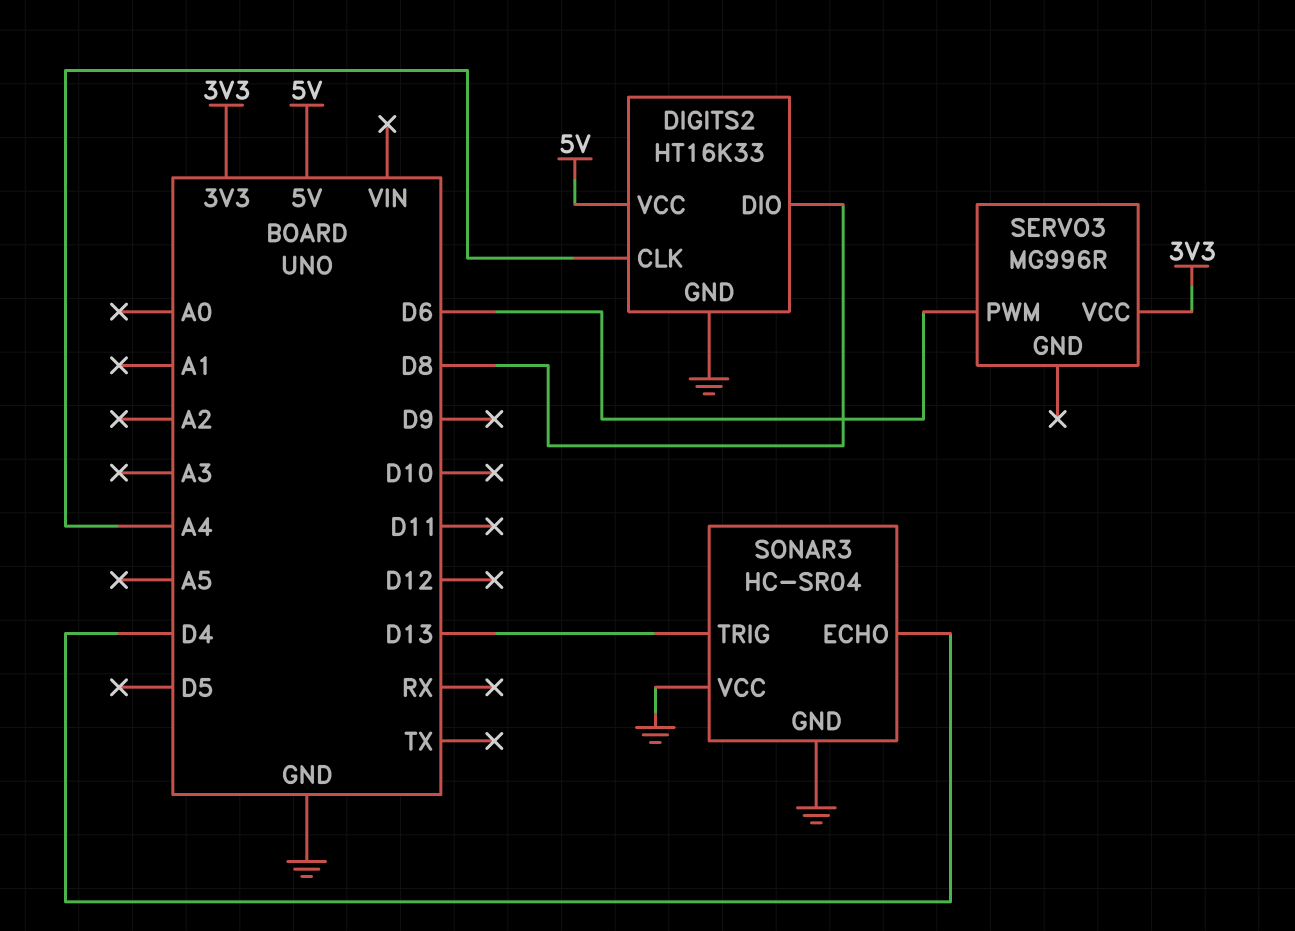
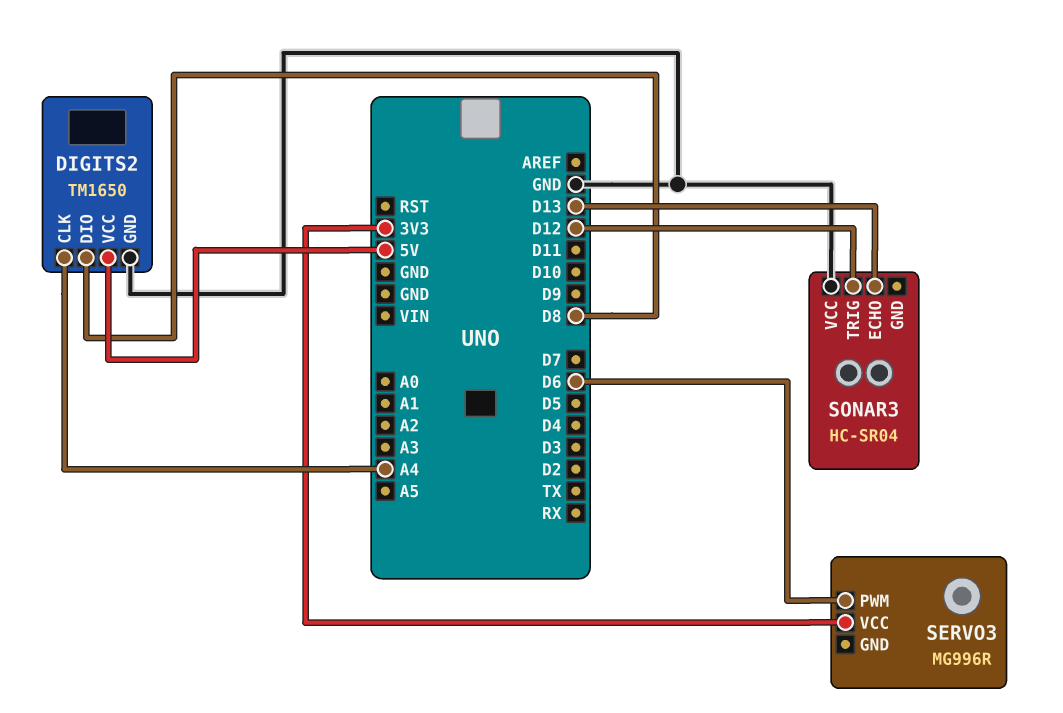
DIGITS2: HT16K33 -> TM1650
SONAR3 pin ECHO: D4 -> D13
SONAR3 pin GND: GND -> none
SONAR3 pin TRIG: D13 -> D12

